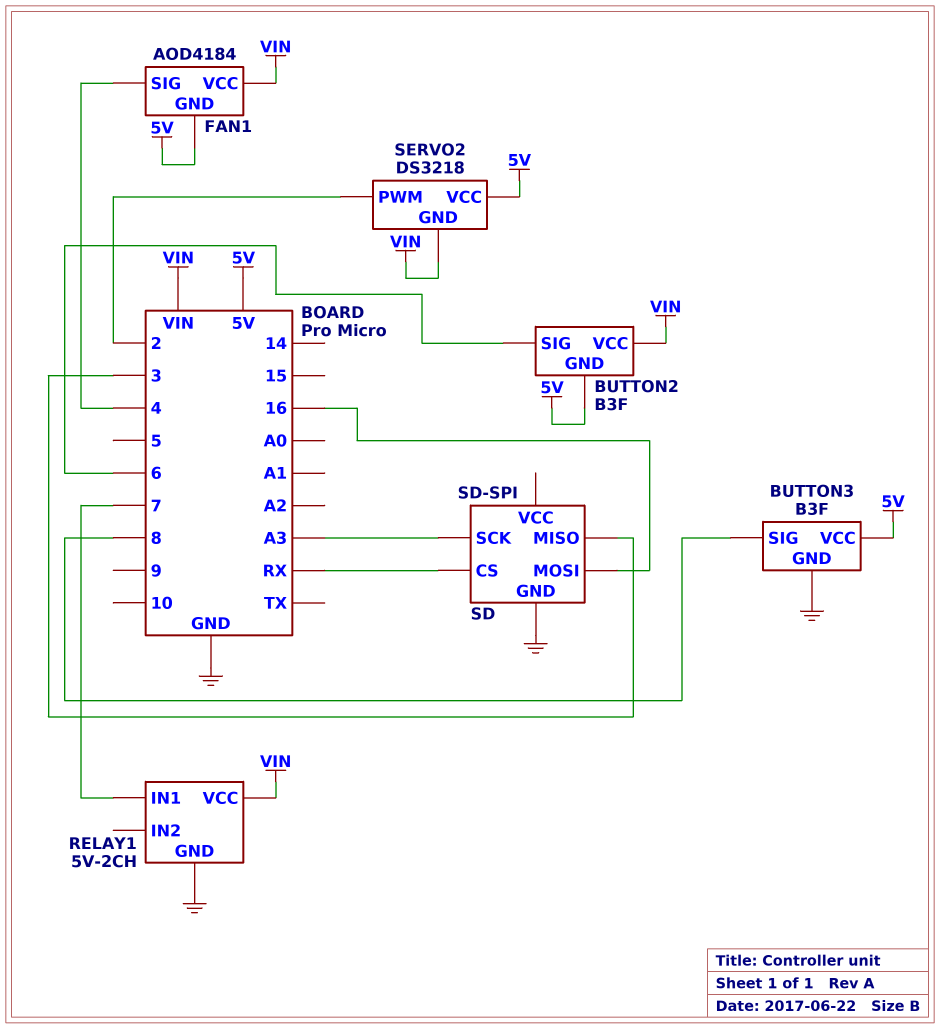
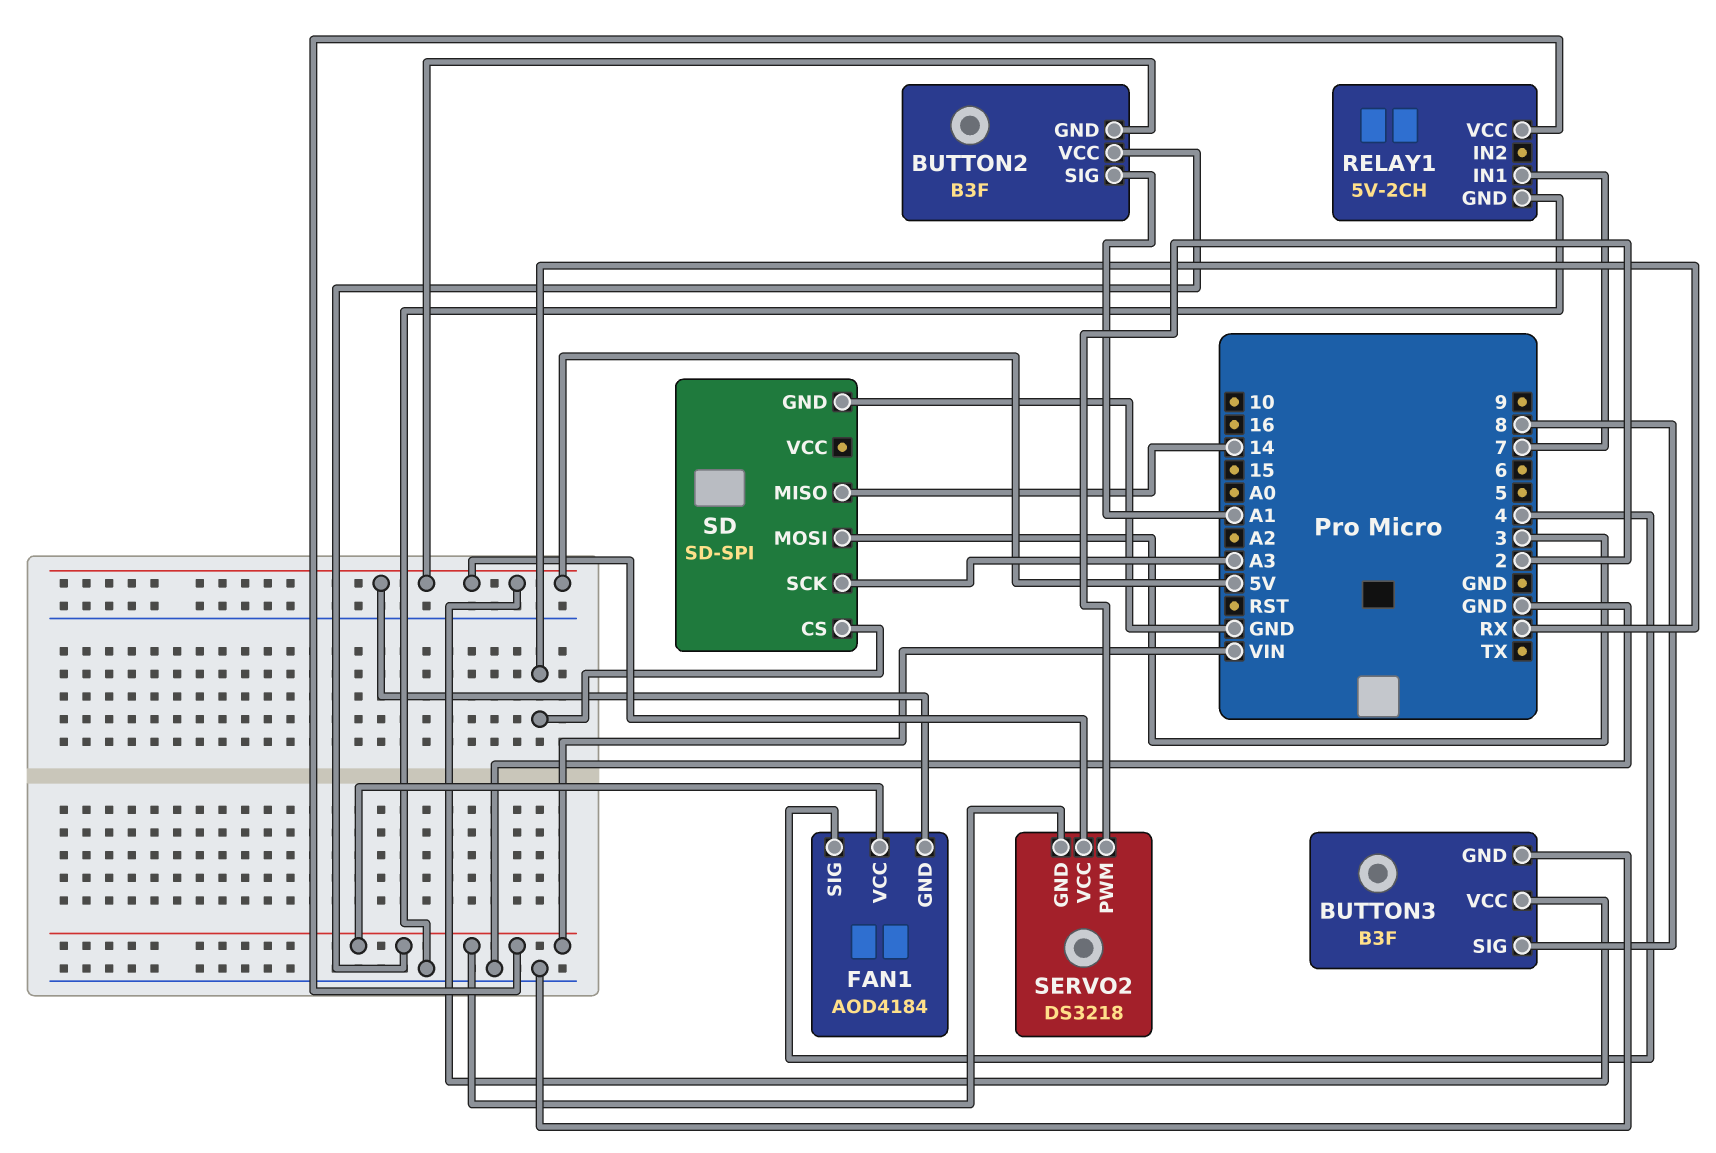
BUTTON2 pin SIG: 6 -> A1
SD pin MISO: 3 -> 14
SD pin MOSI: 16 -> 3

